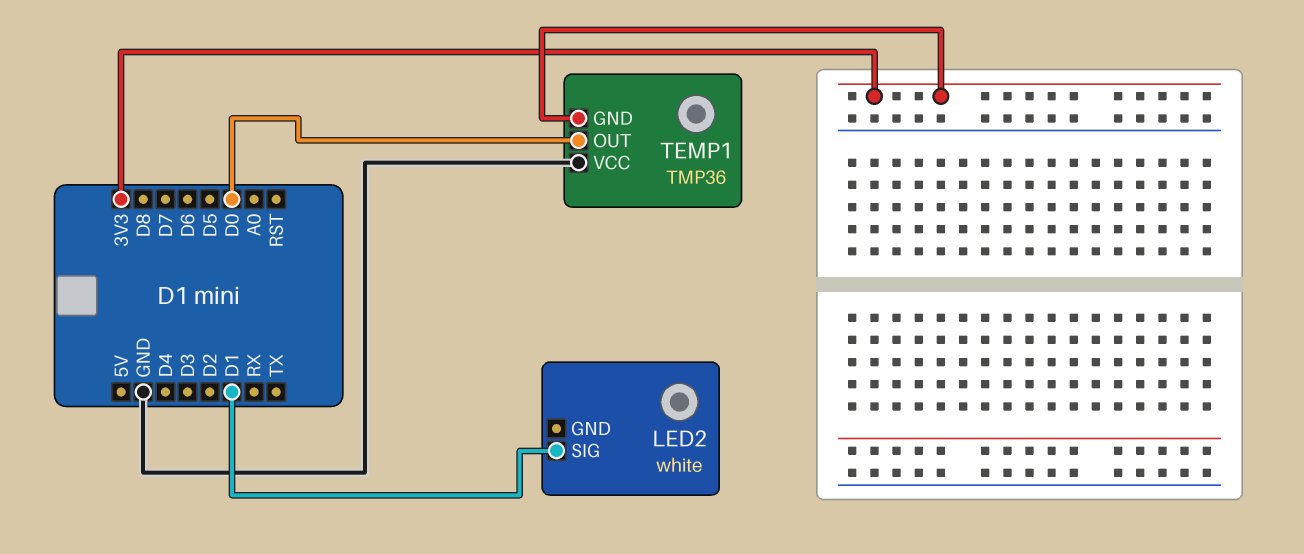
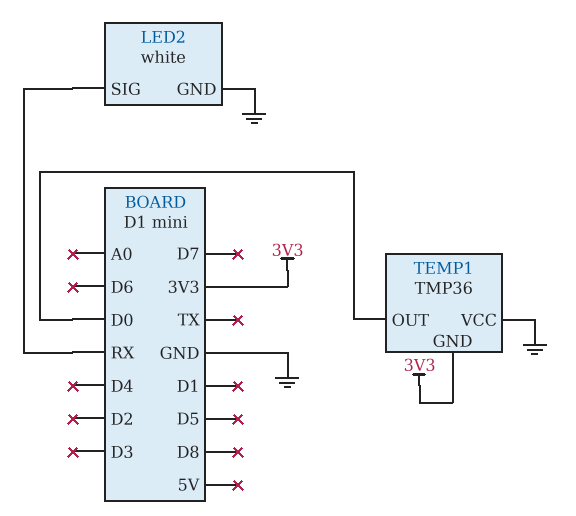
LED2 pin GND: none -> GND
LED2 pin SIG: D1 -> RX

